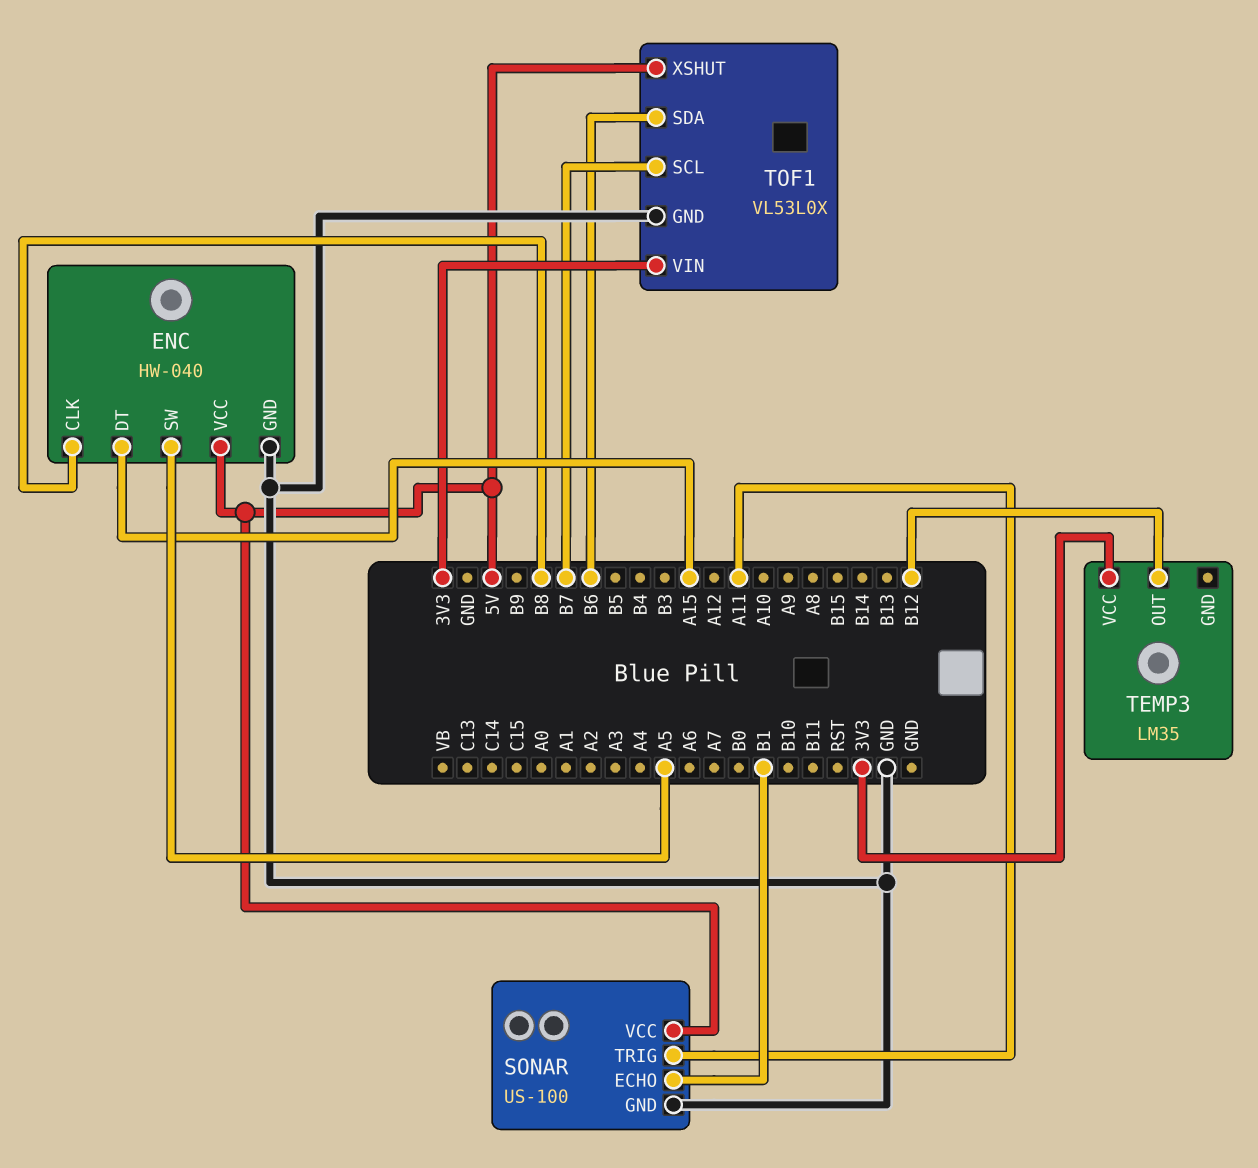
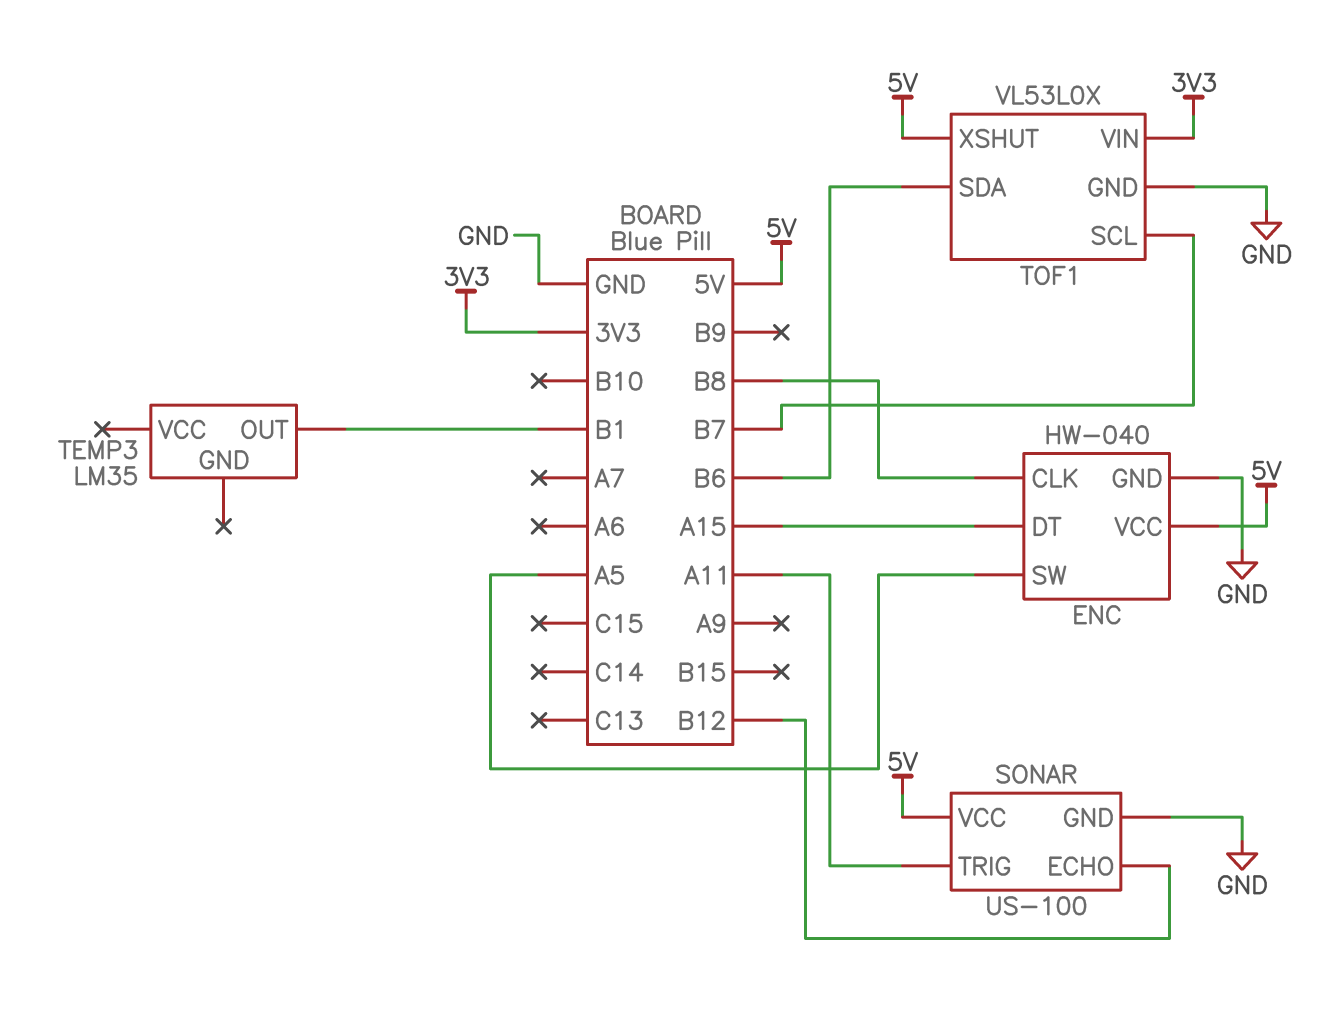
SONAR pin ECHO: B1 -> B12
TEMP3 pin OUT: B12 -> B1
TEMP3 pin VCC: 3V3 -> none

